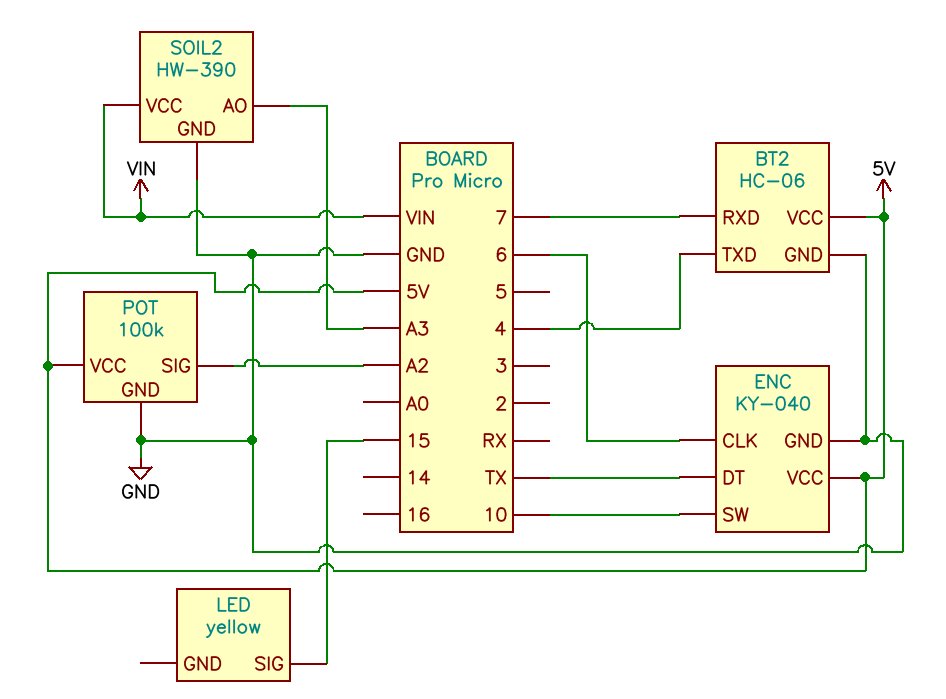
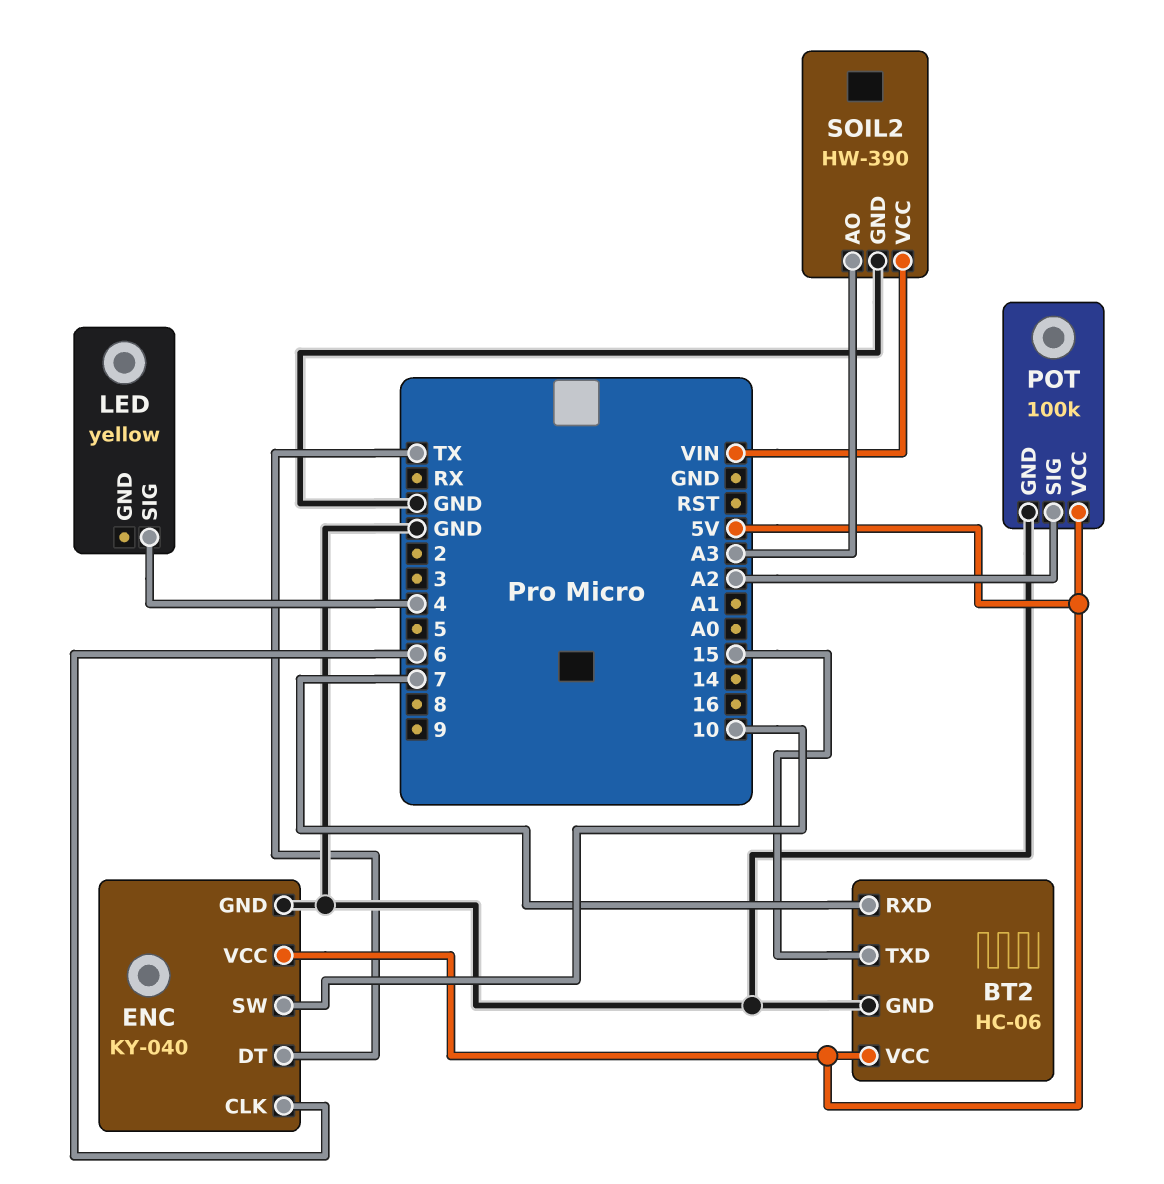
BT2 pin TXD: 4 -> 15
LED pin SIG: 15 -> 4

